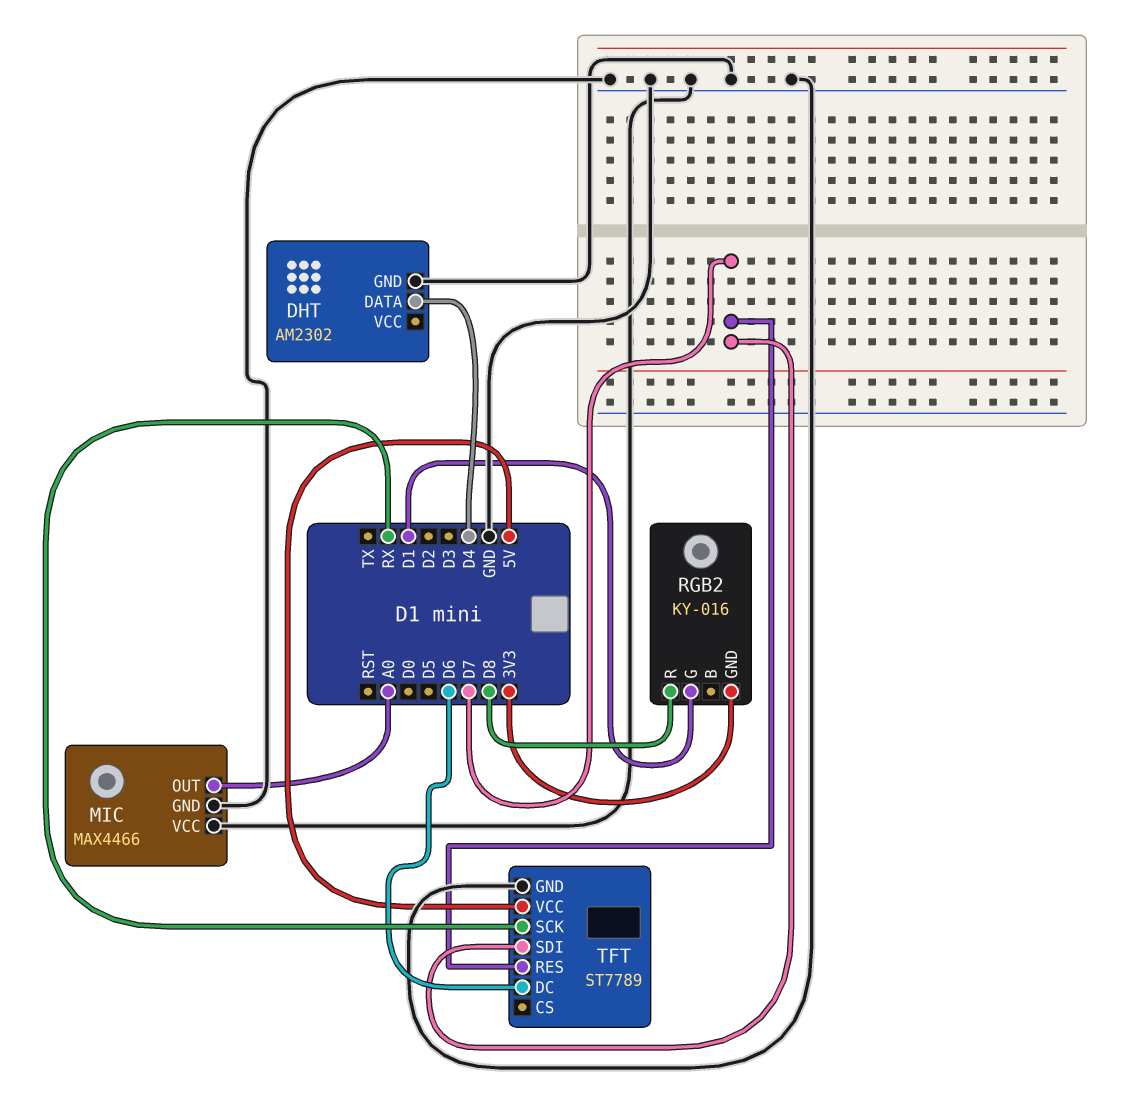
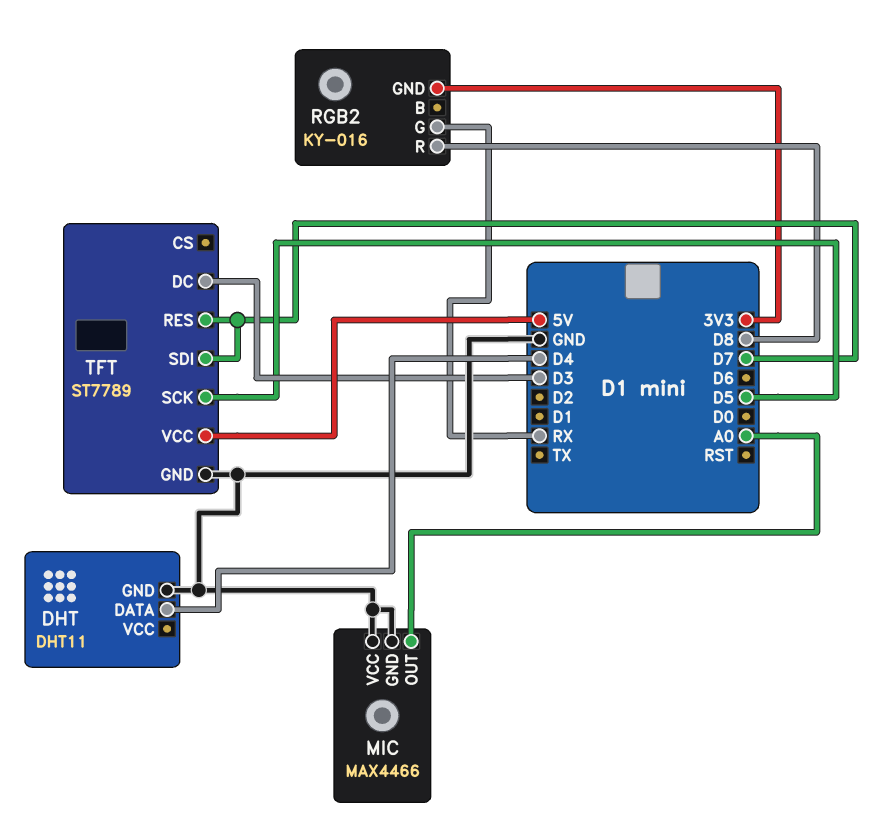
DHT: AM2302 -> DHT11
RGB2 pin G: D1 -> RX
TFT pin DC: D6 -> D3
TFT pin SCK: RX -> D5

